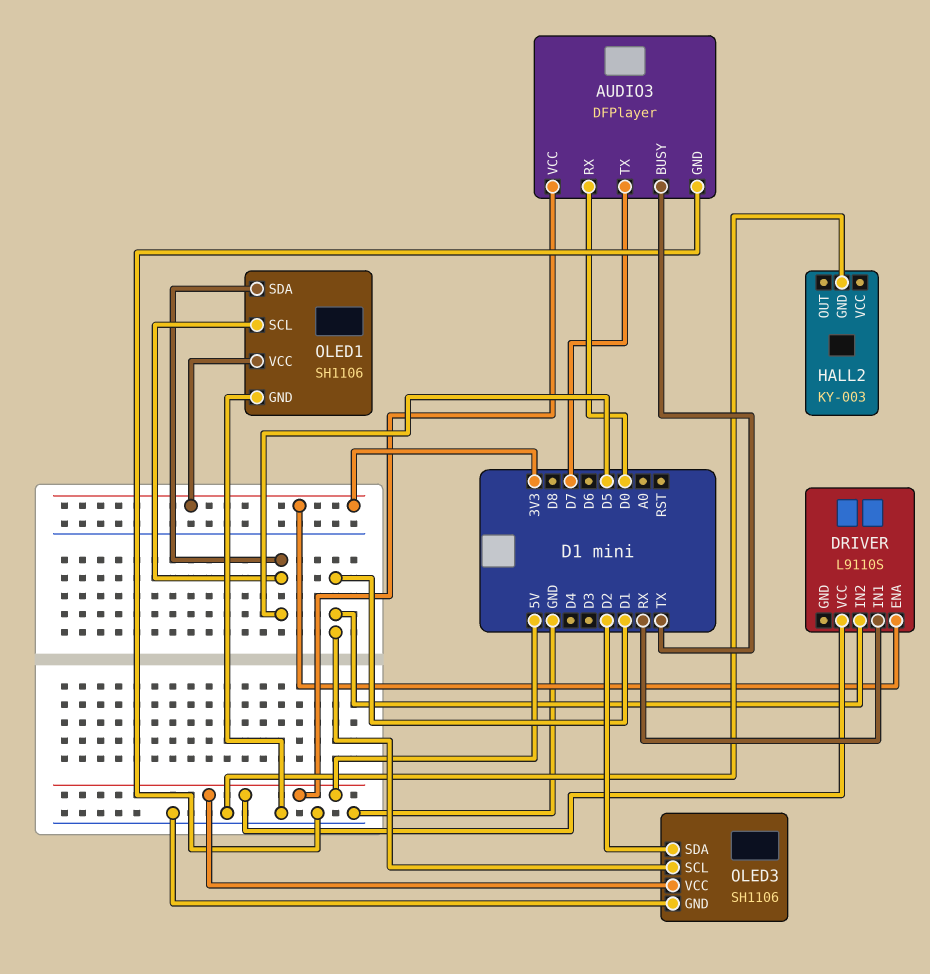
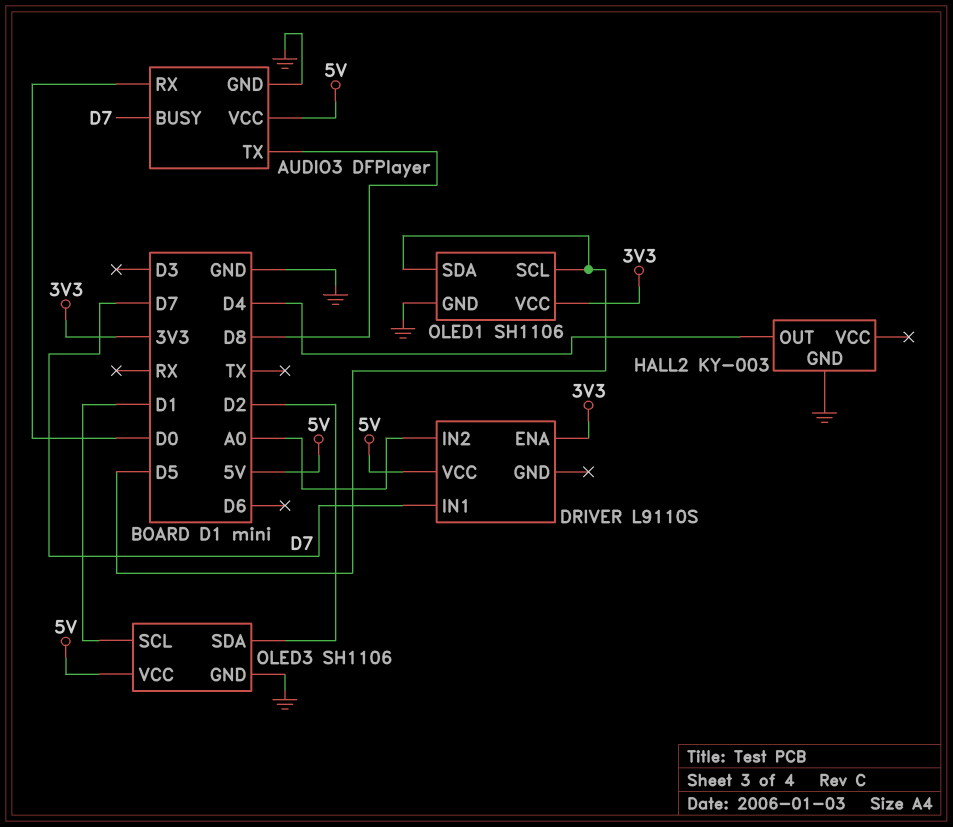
AUDIO3 pin BUSY: TX -> D7
AUDIO3 pin TX: D7 -> D8
DRIVER pin IN1: RX -> D7
DRIVER pin IN2: D1 -> A0
HALL2 pin OUT: none -> D4

